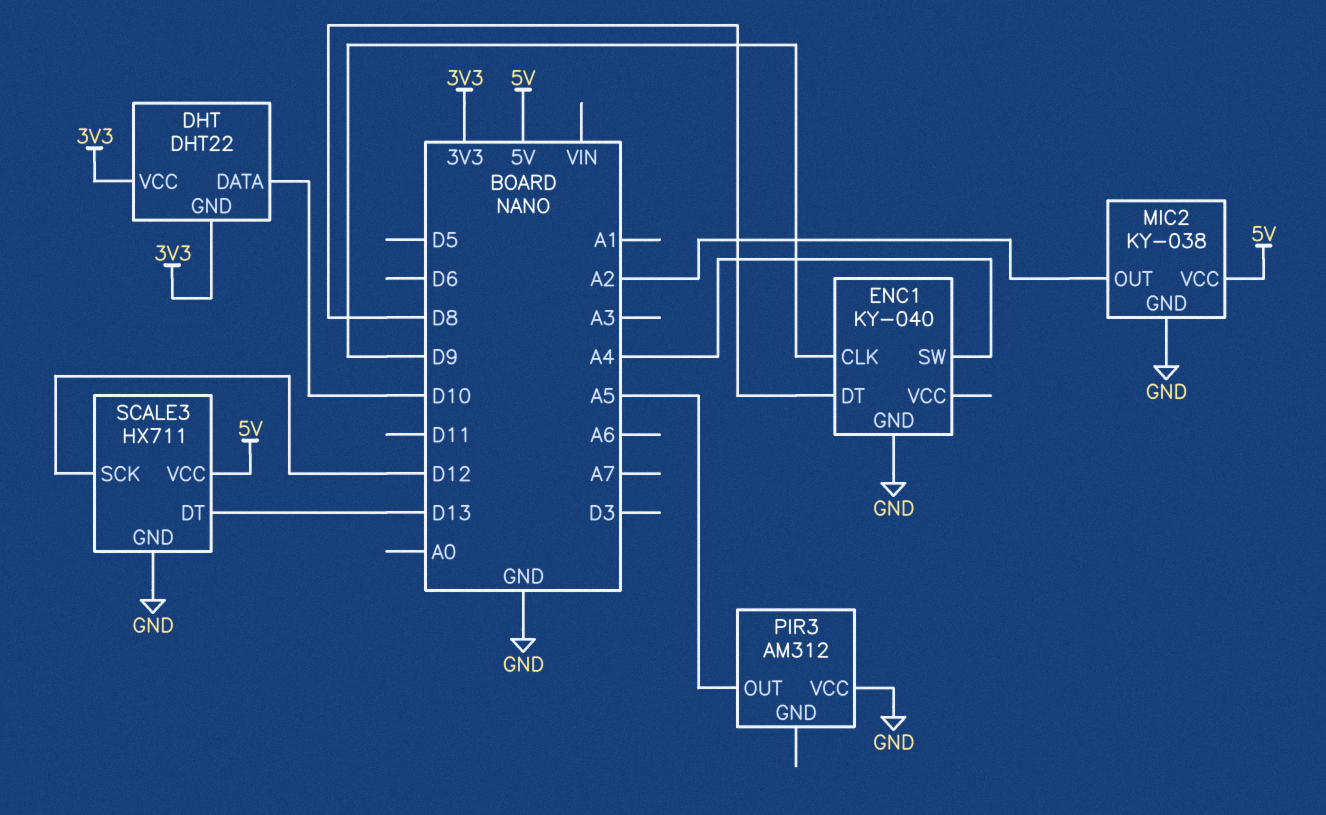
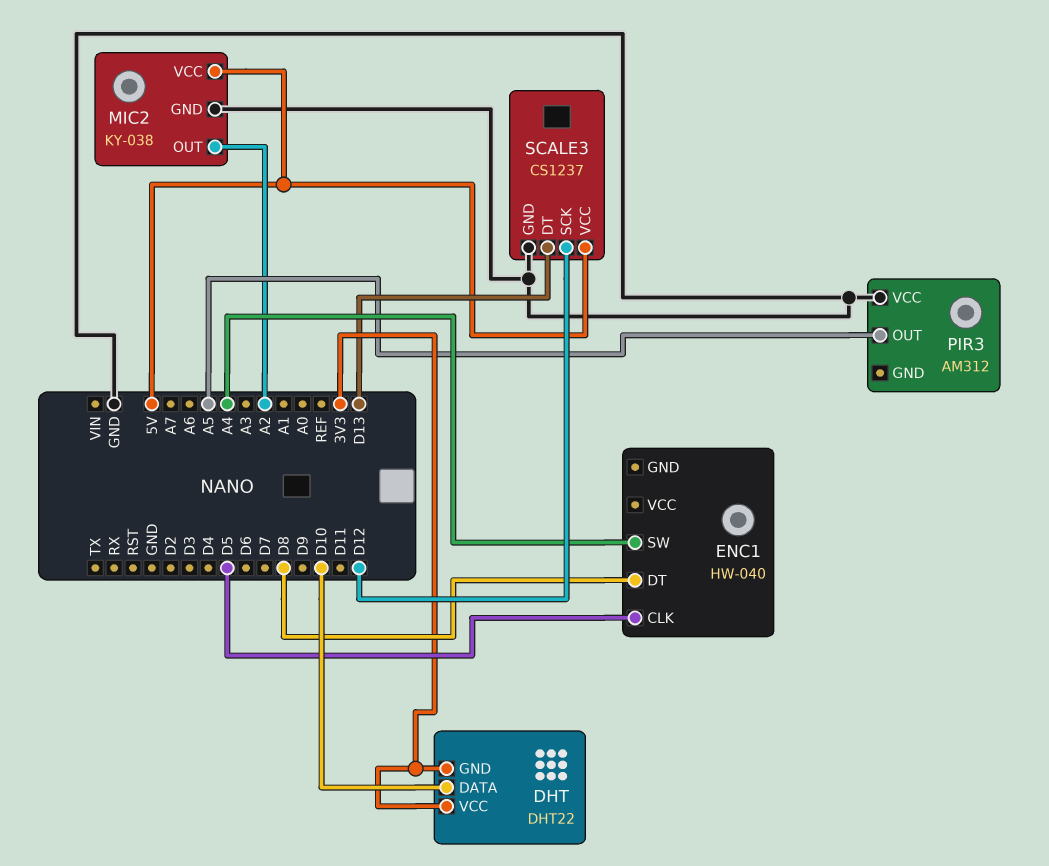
ENC1: KY-040 -> HW-040
ENC1 pin CLK: D9 -> D5
ENC1 pin GND: GND -> none
SCALE3: HX711 -> CS1237

